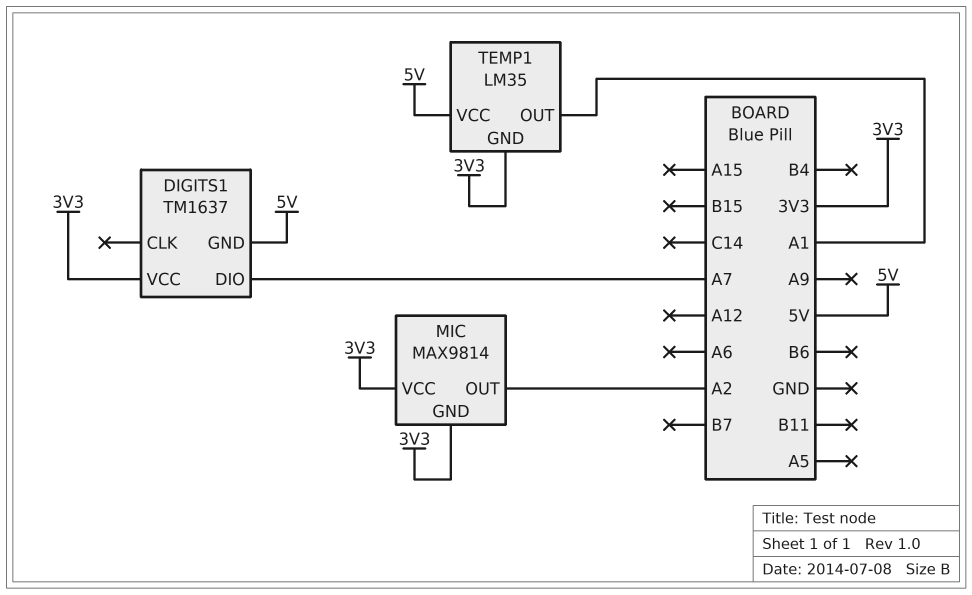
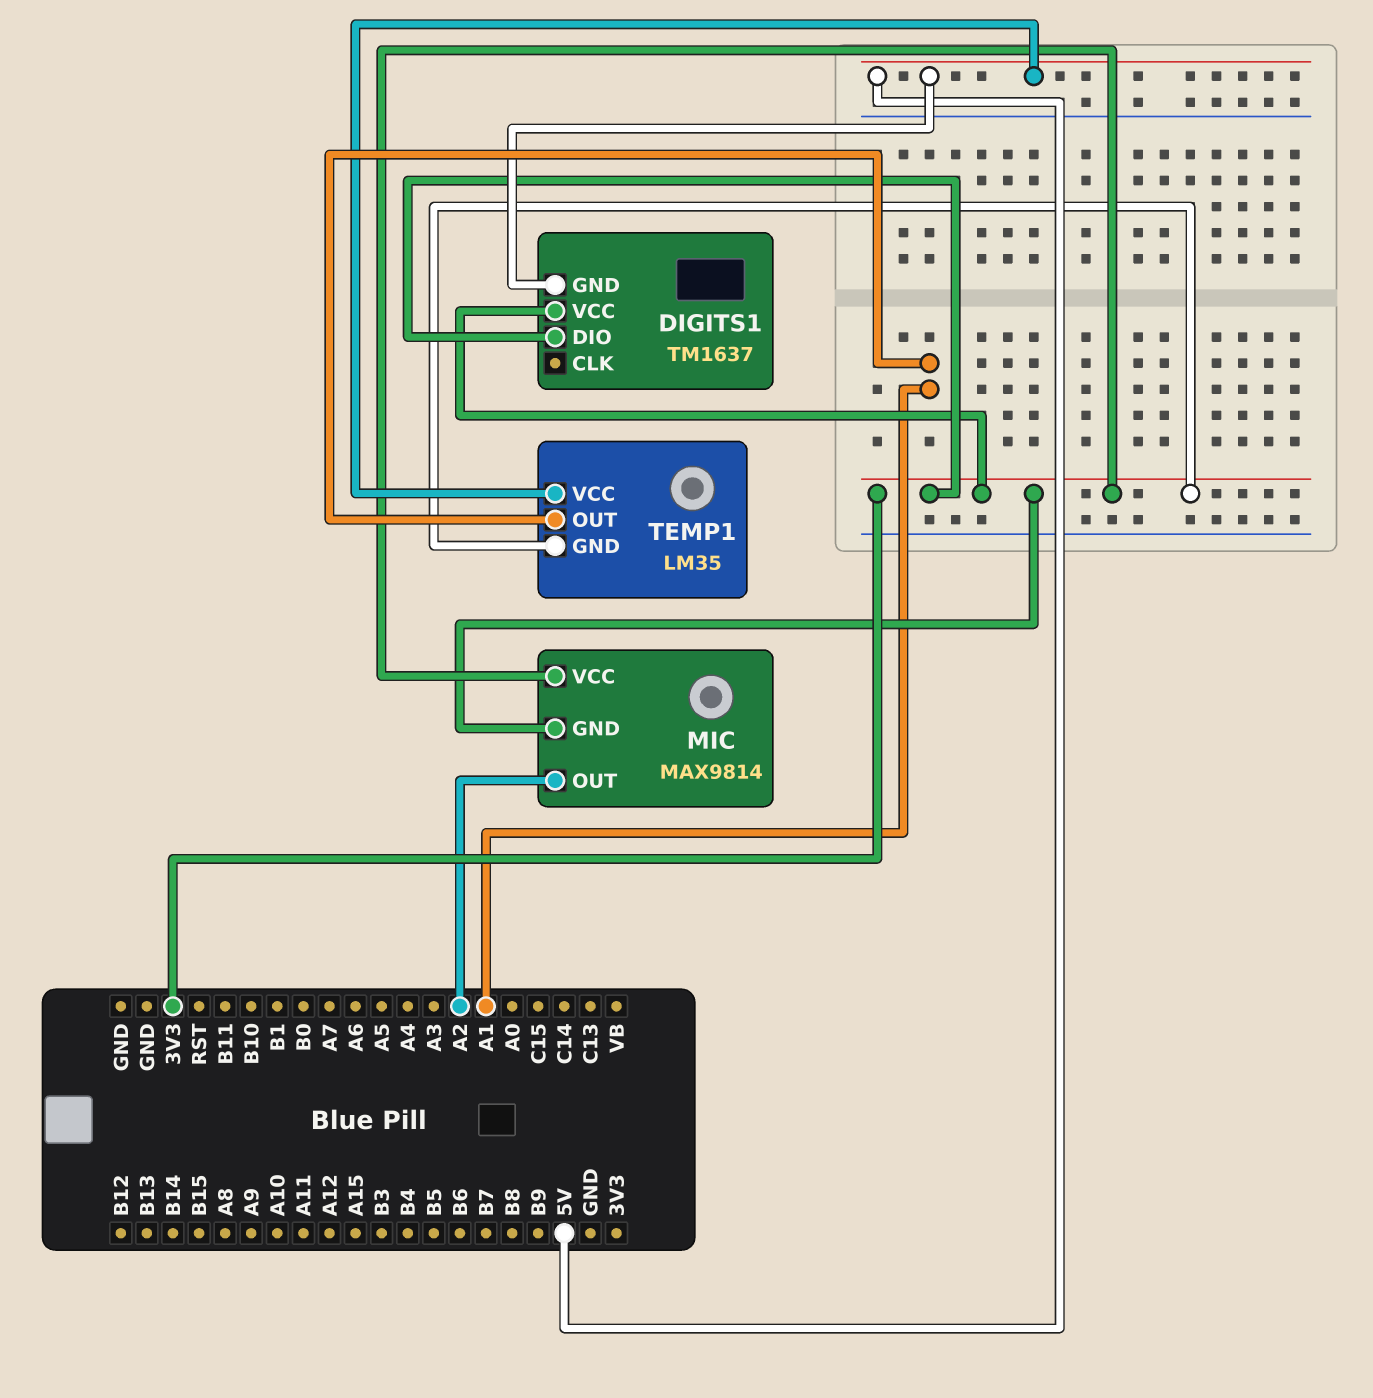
DIGITS1 pin DIO: A7 -> 3V3

